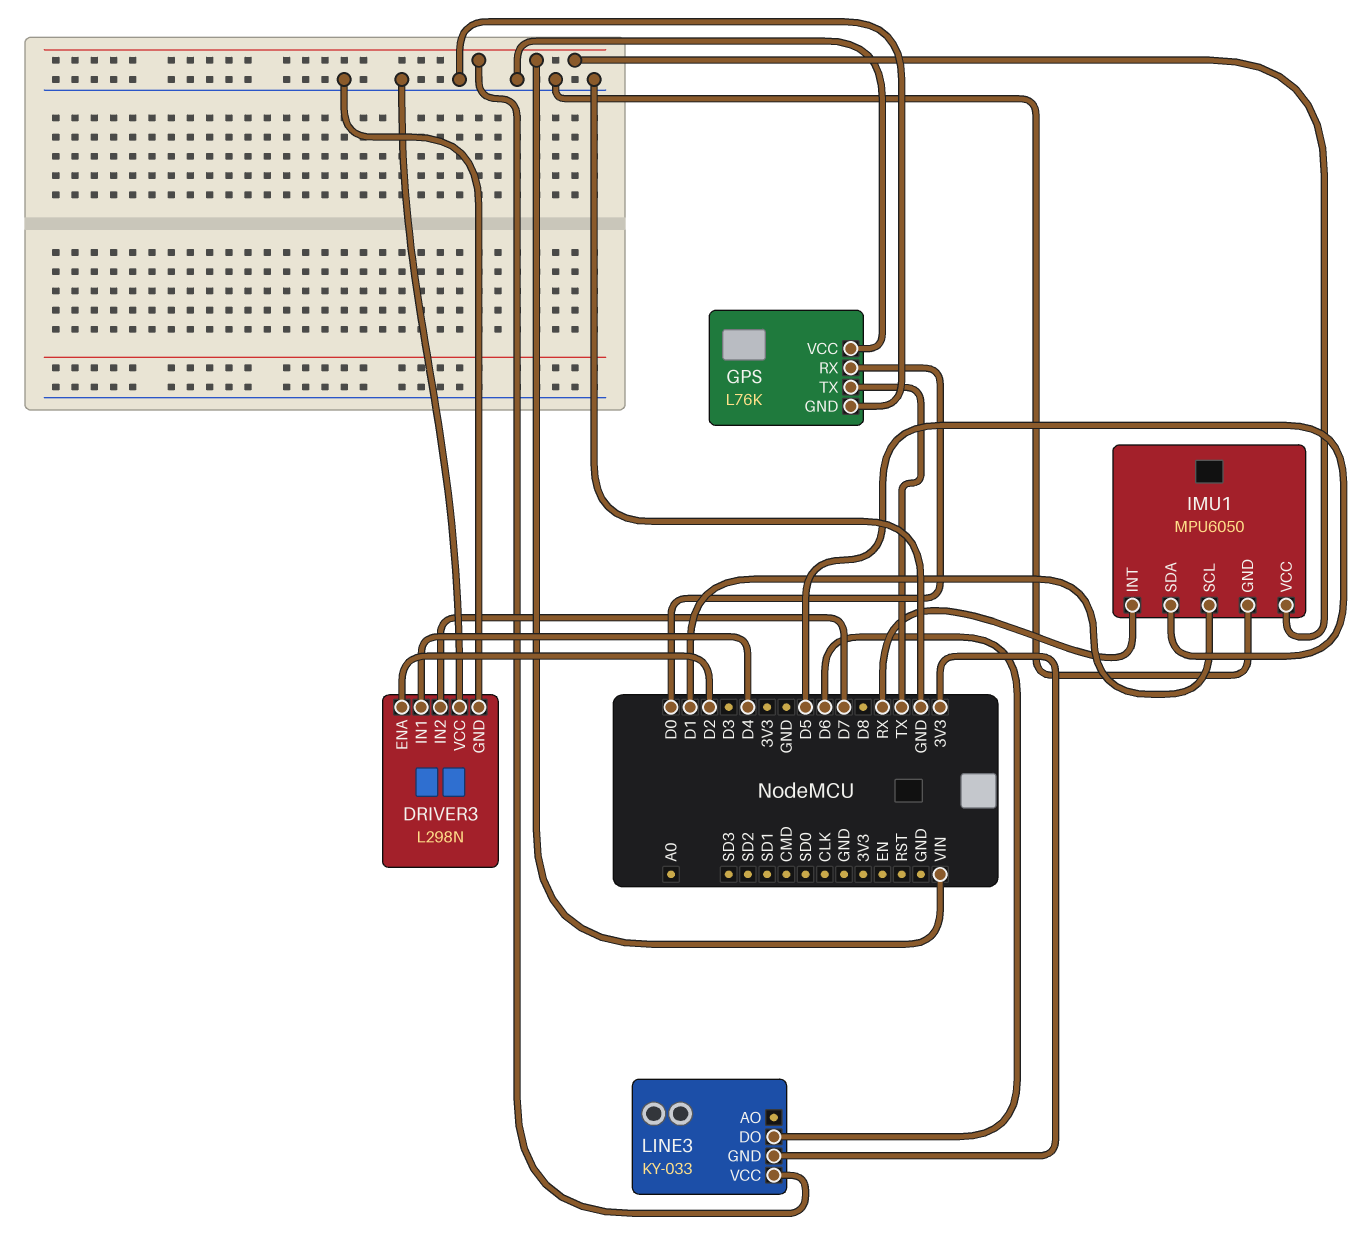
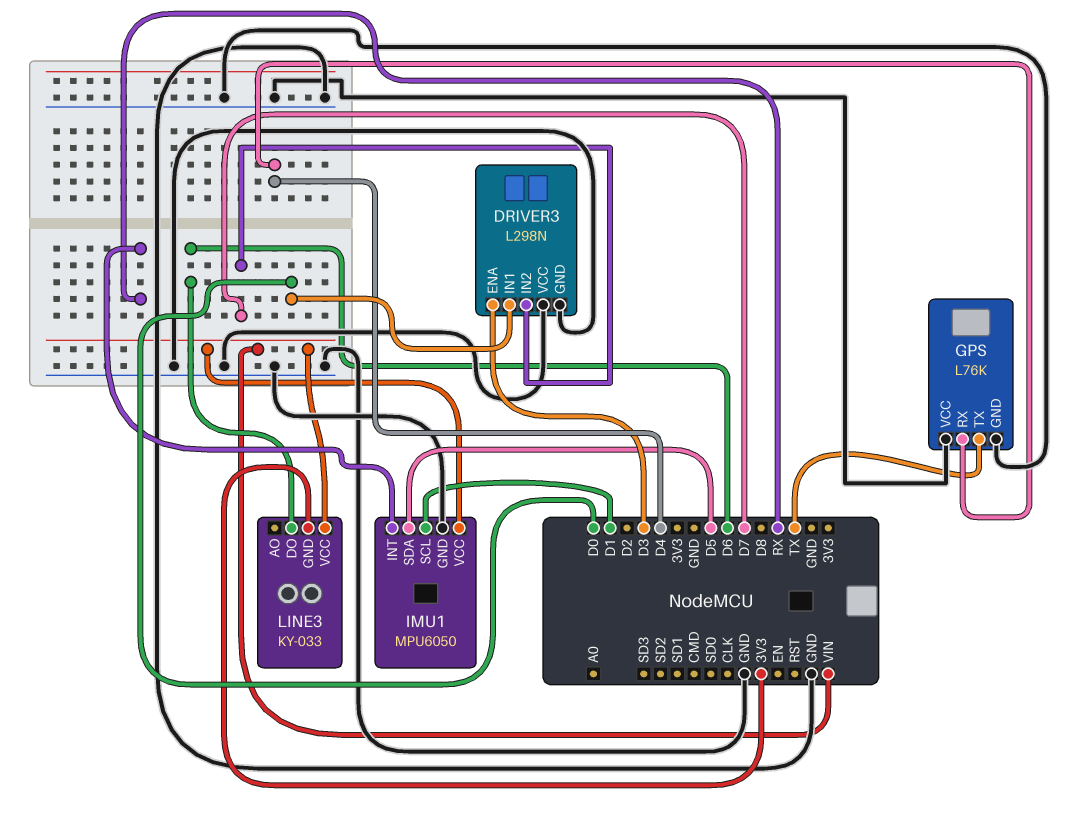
DRIVER3 pin ENA: D2 -> D3
DRIVER3 pin IN1: D4 -> D0
GPS pin RX: D0 -> D4

